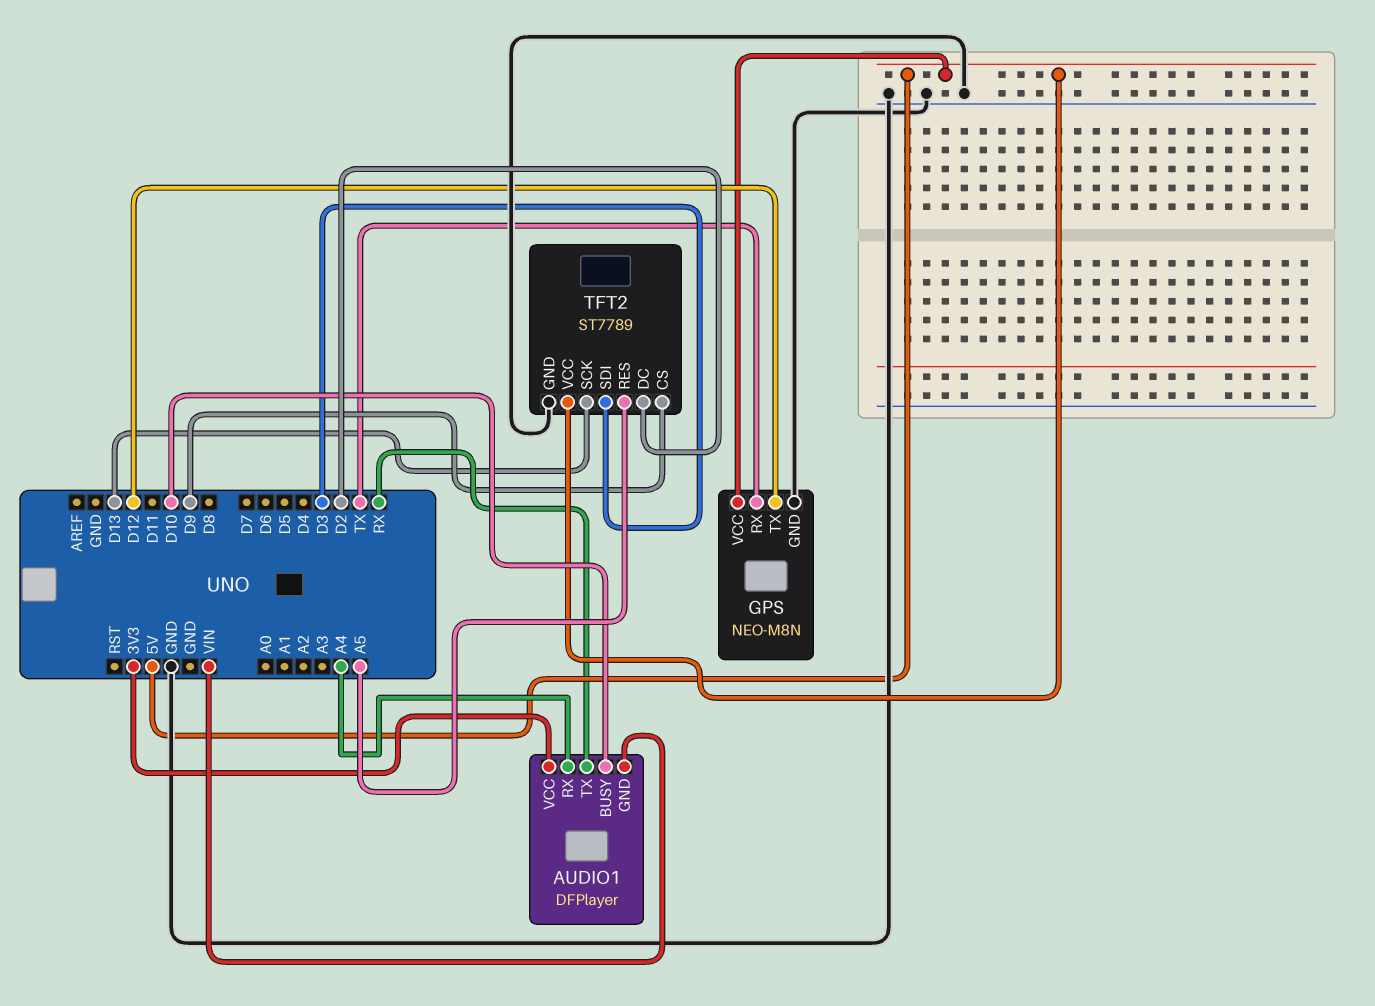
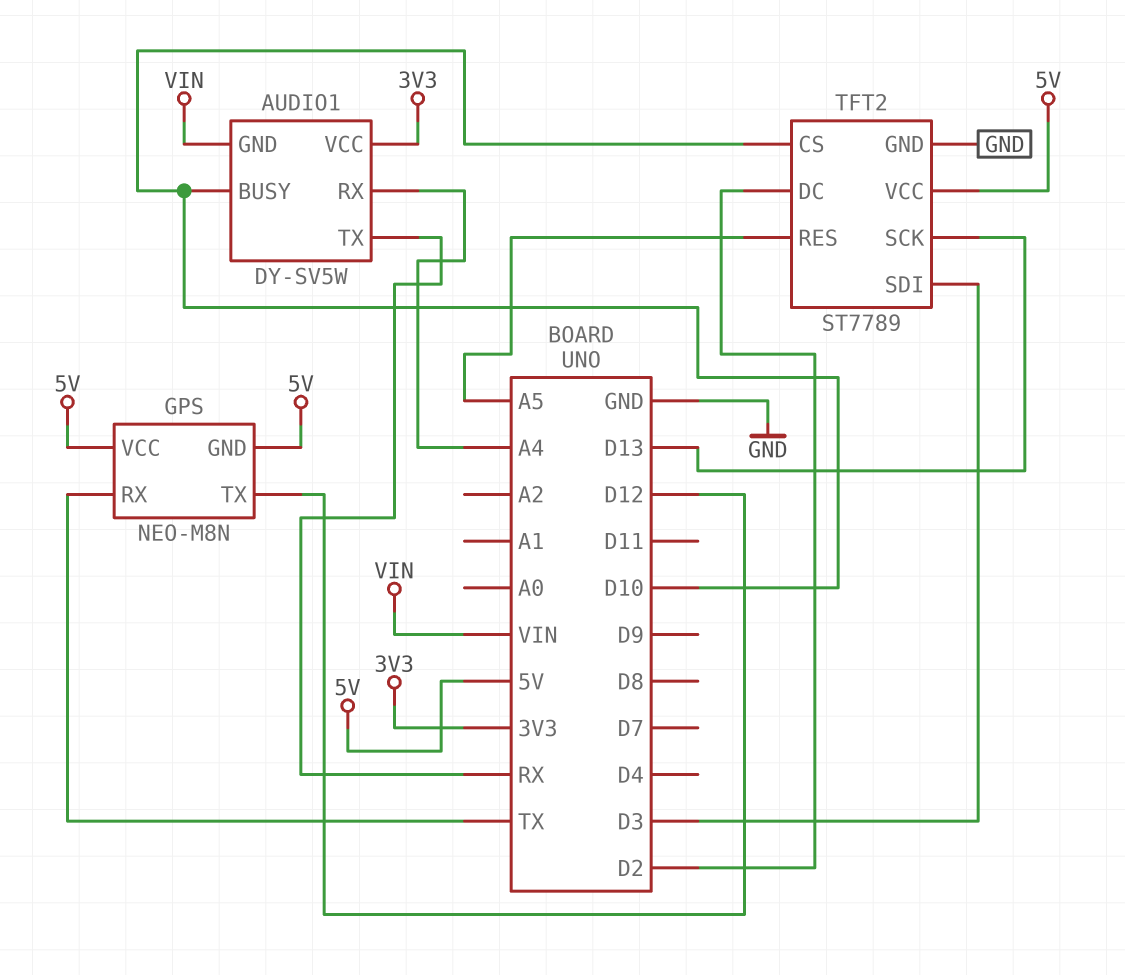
AUDIO1: DFPlayer -> DY-SV5W
GPS pin GND: GND -> 5V
TFT2 pin CS: D9 -> D10

